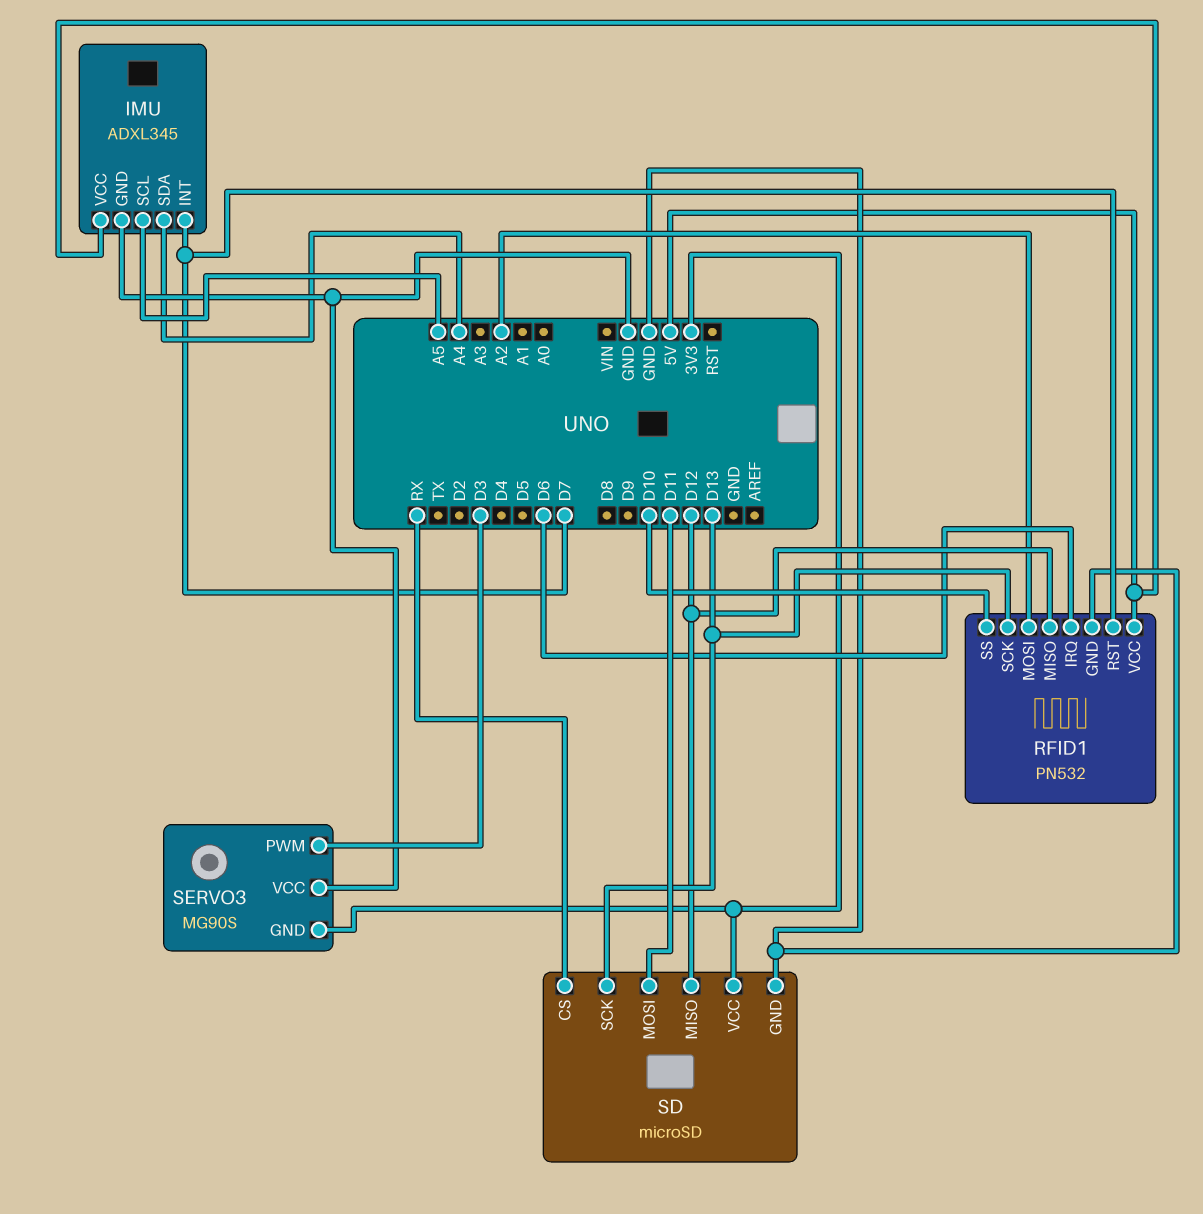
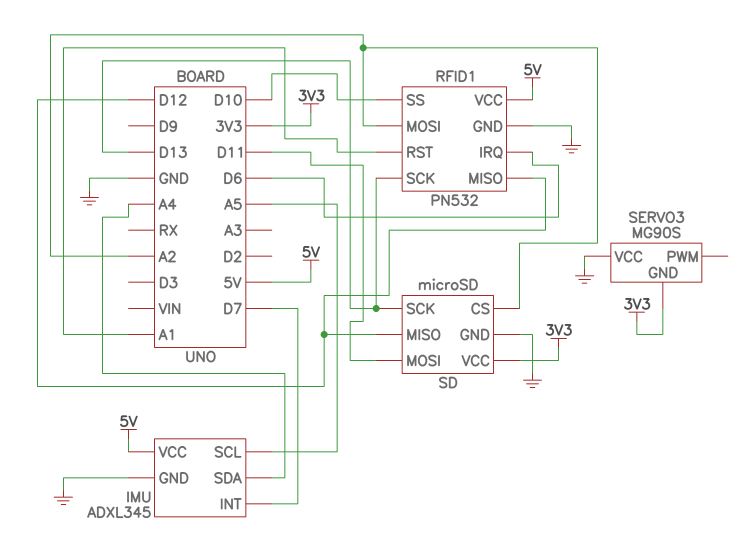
RFID1 pin RST: D7 -> A1
SD pin CS: RX -> A2
SERVO3 pin PWM: D3 -> none

